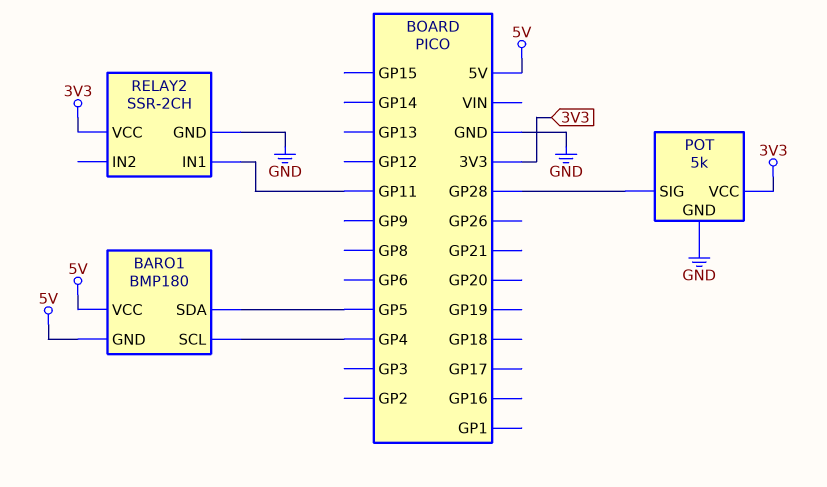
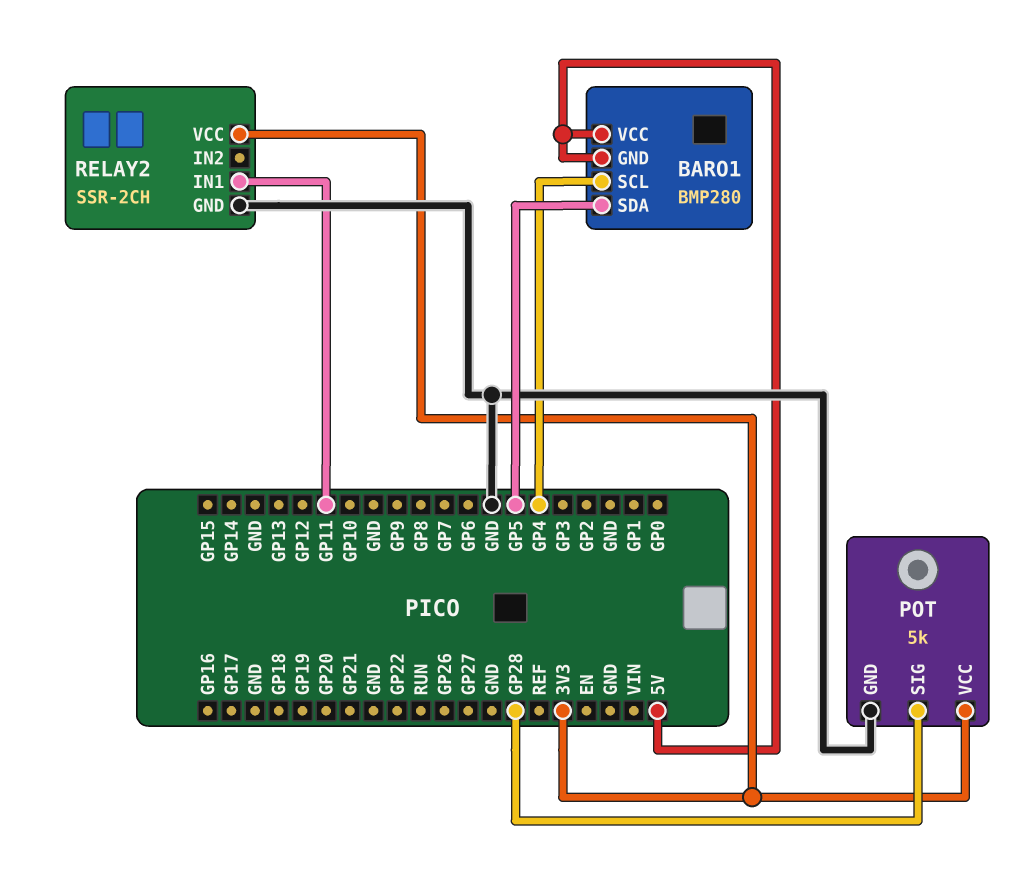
BARO1: BMP180 -> BMP280

